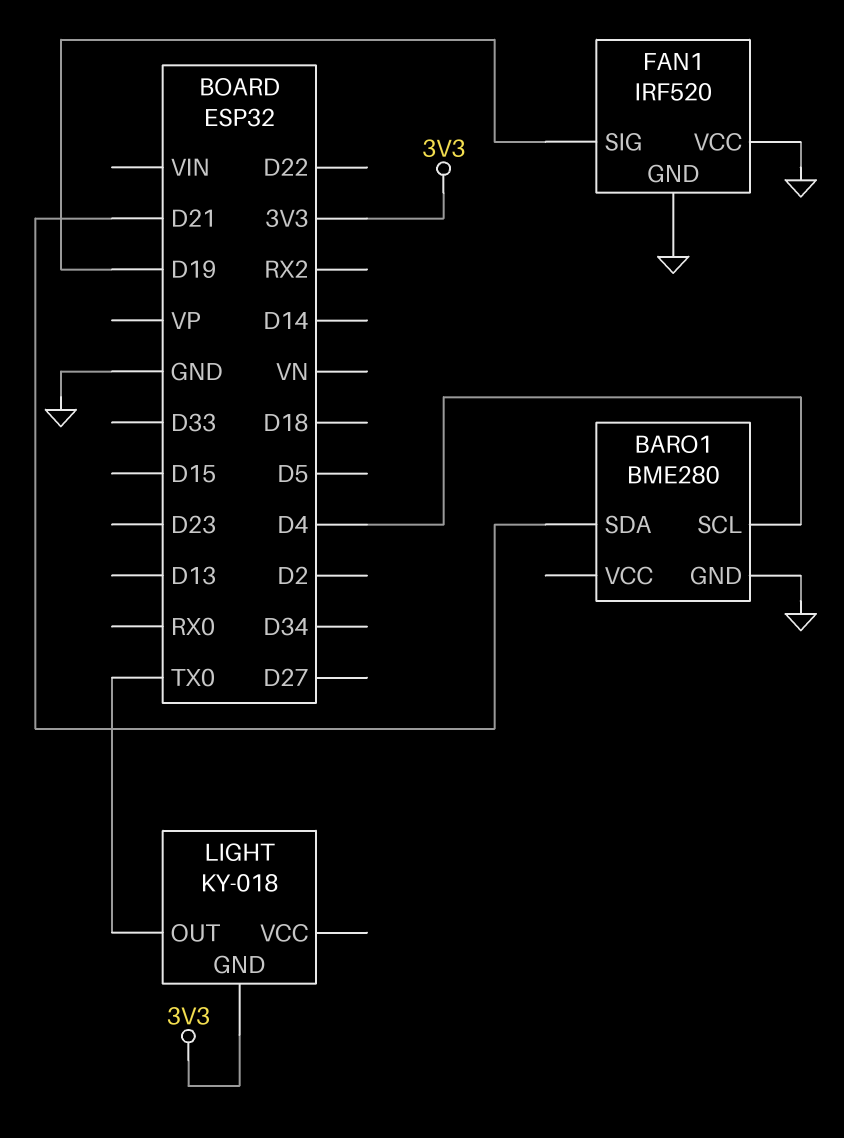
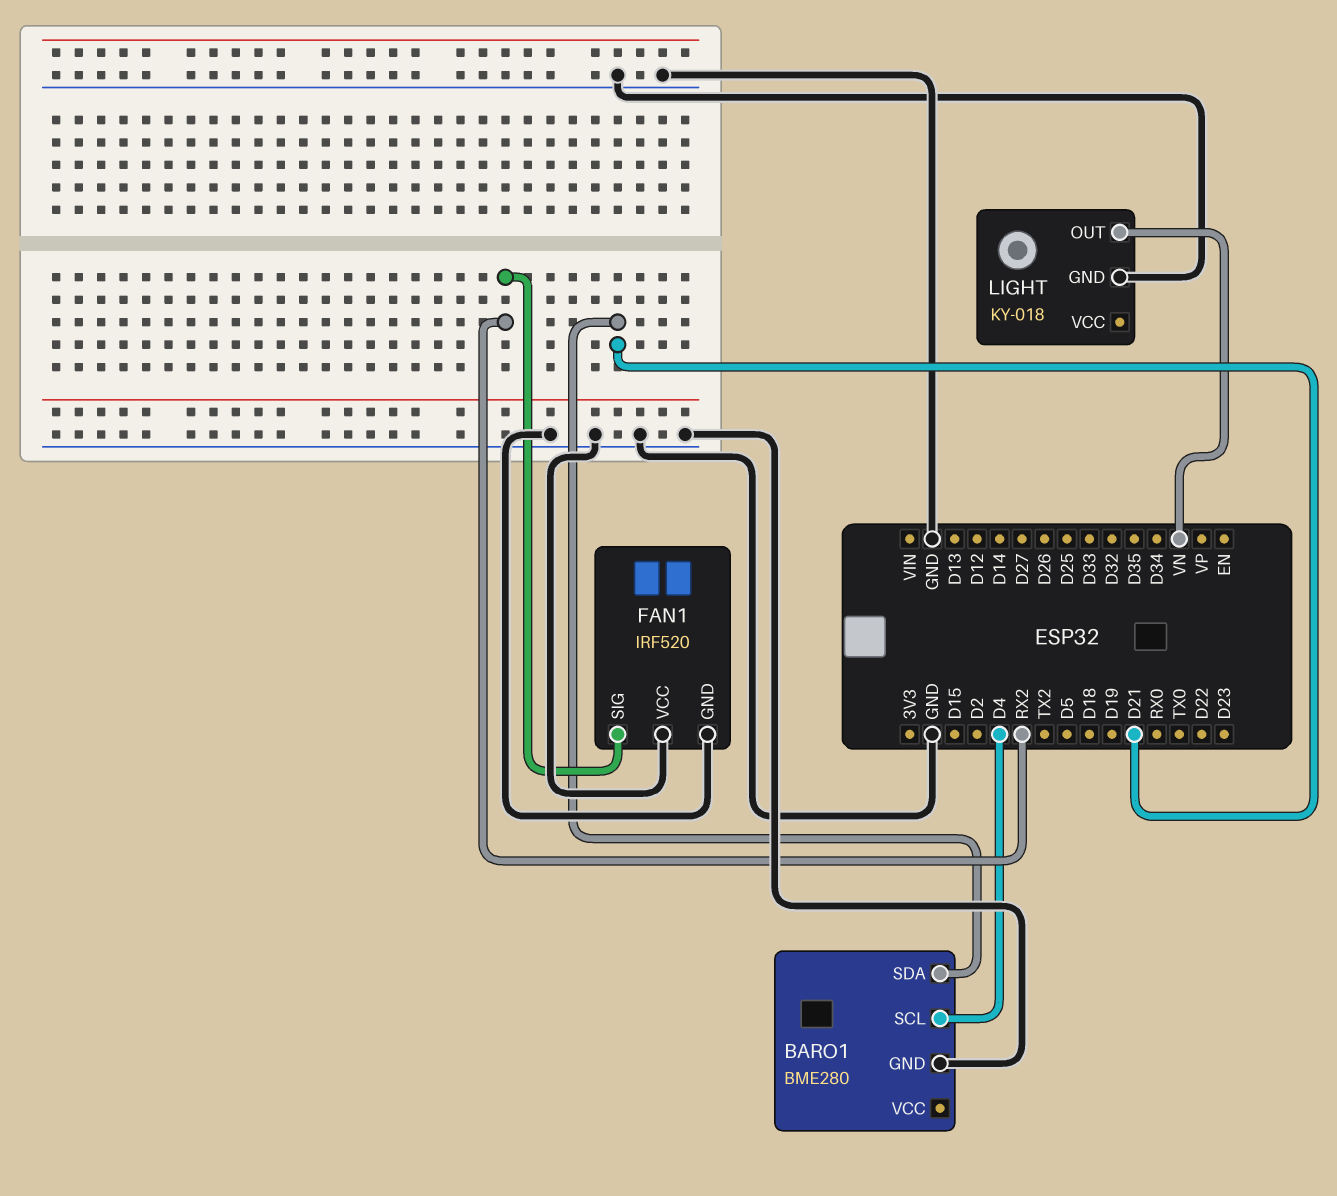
FAN1 pin SIG: D19 -> RX2
LIGHT pin GND: 3V3 -> GND
LIGHT pin OUT: TX0 -> VN

